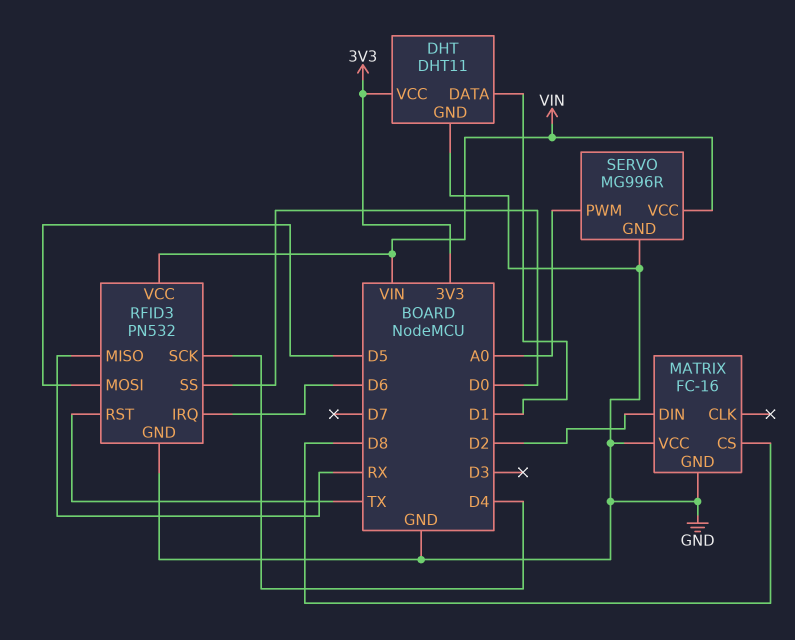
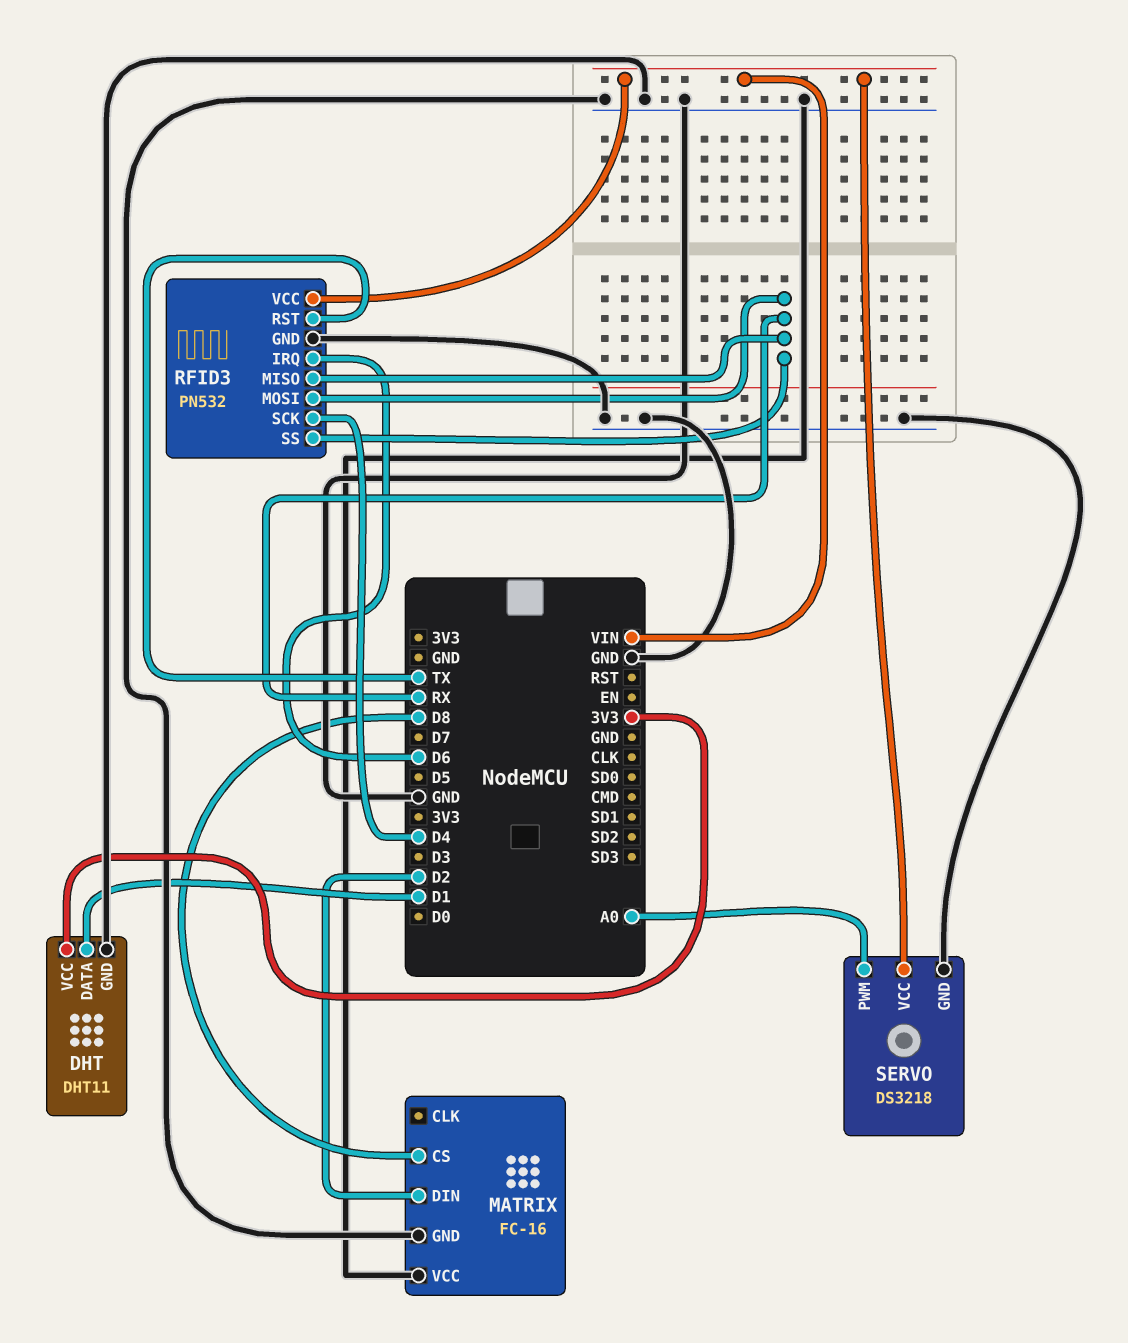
RFID3 pin MOSI: D5 -> RX
RFID3 pin SS: D0 -> RX
SERVO: MG996R -> DS3218

